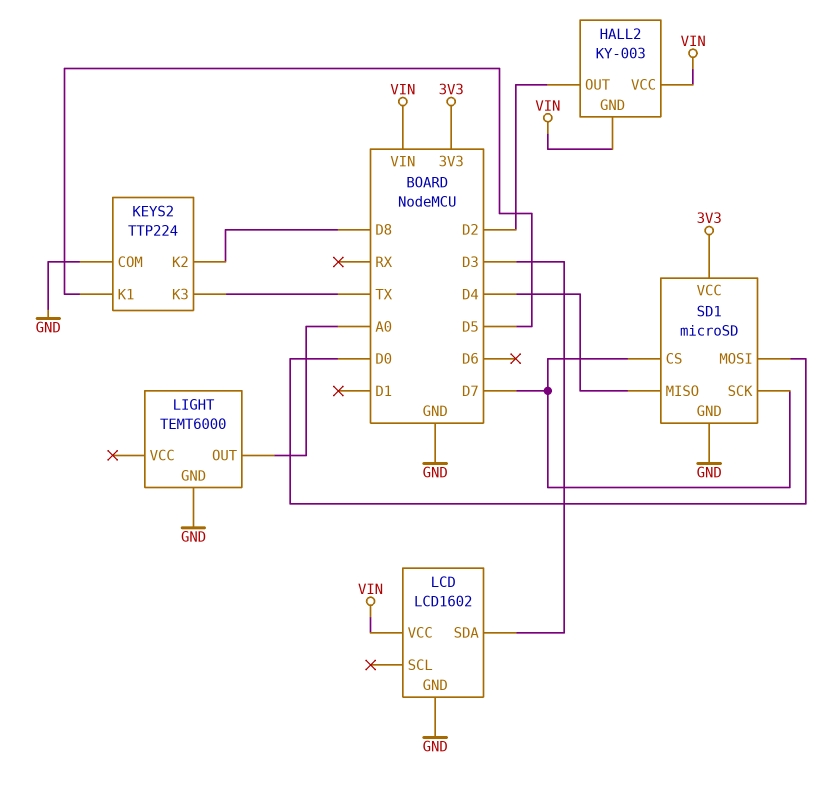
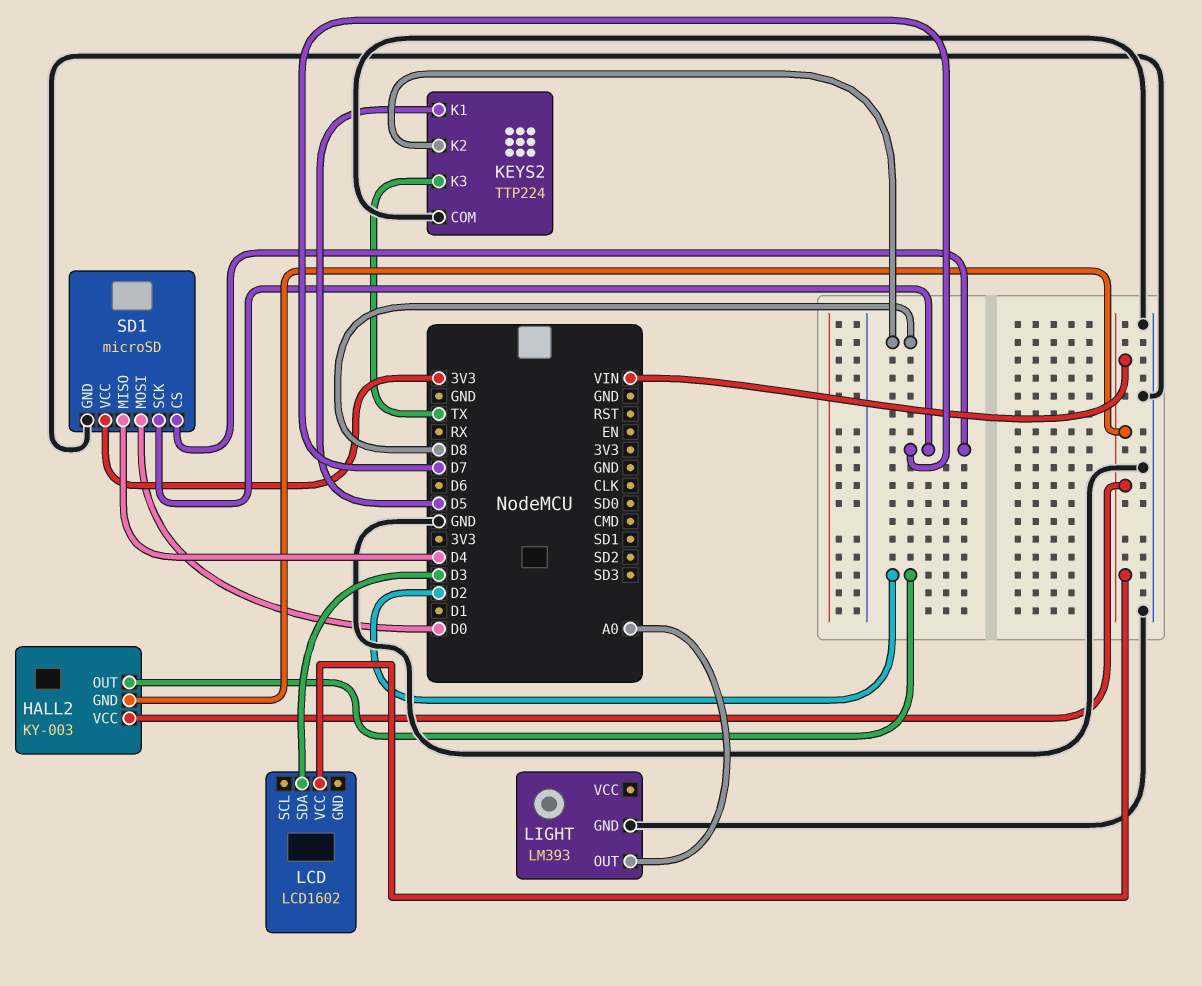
LCD pin GND: GND -> none
LIGHT: TEMT6000 -> LM393

